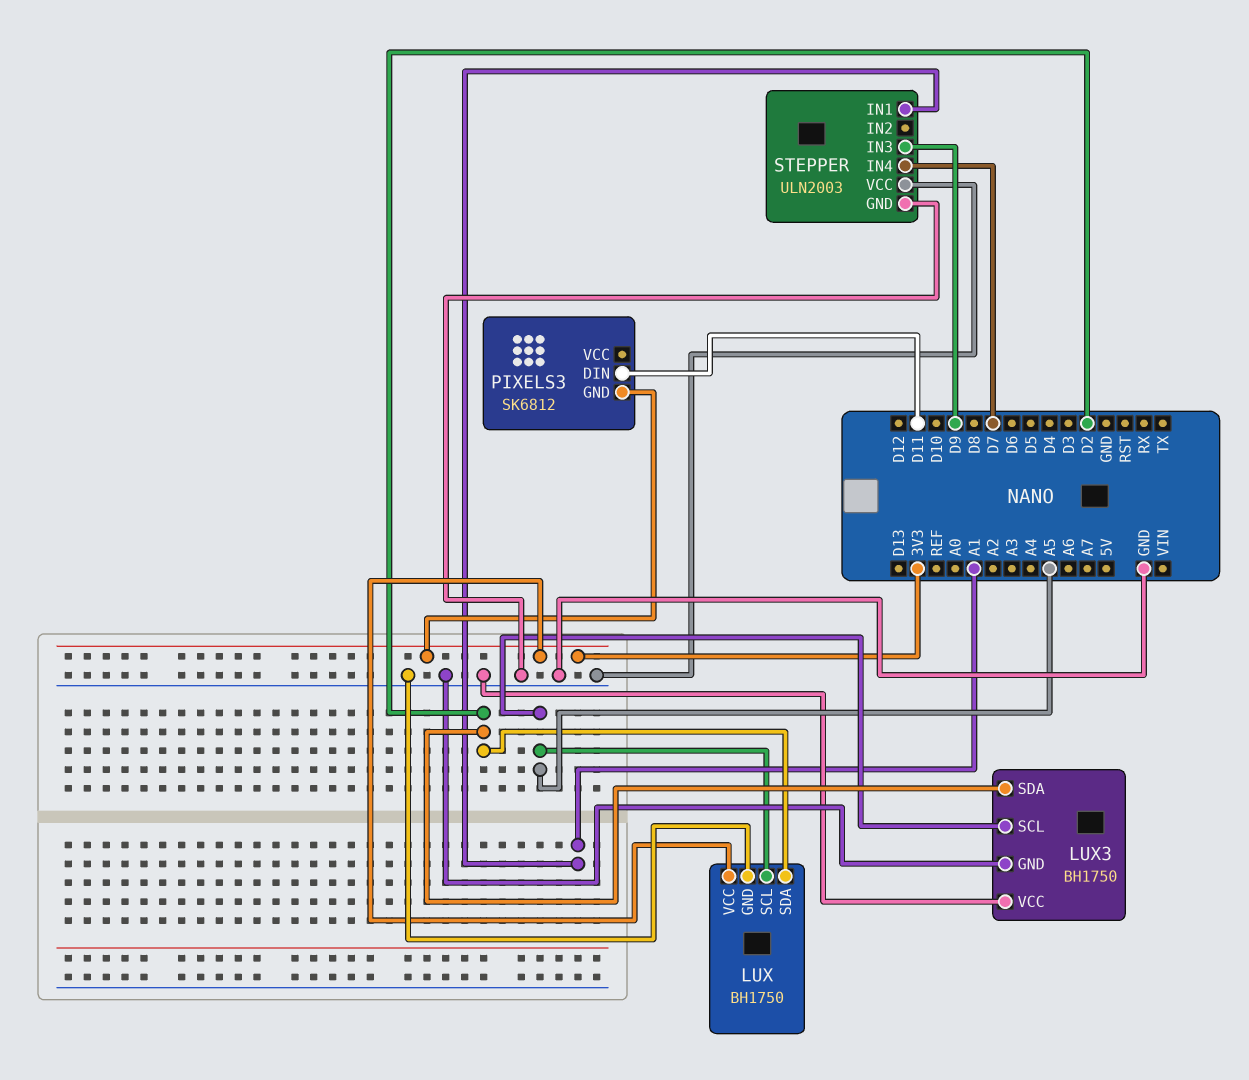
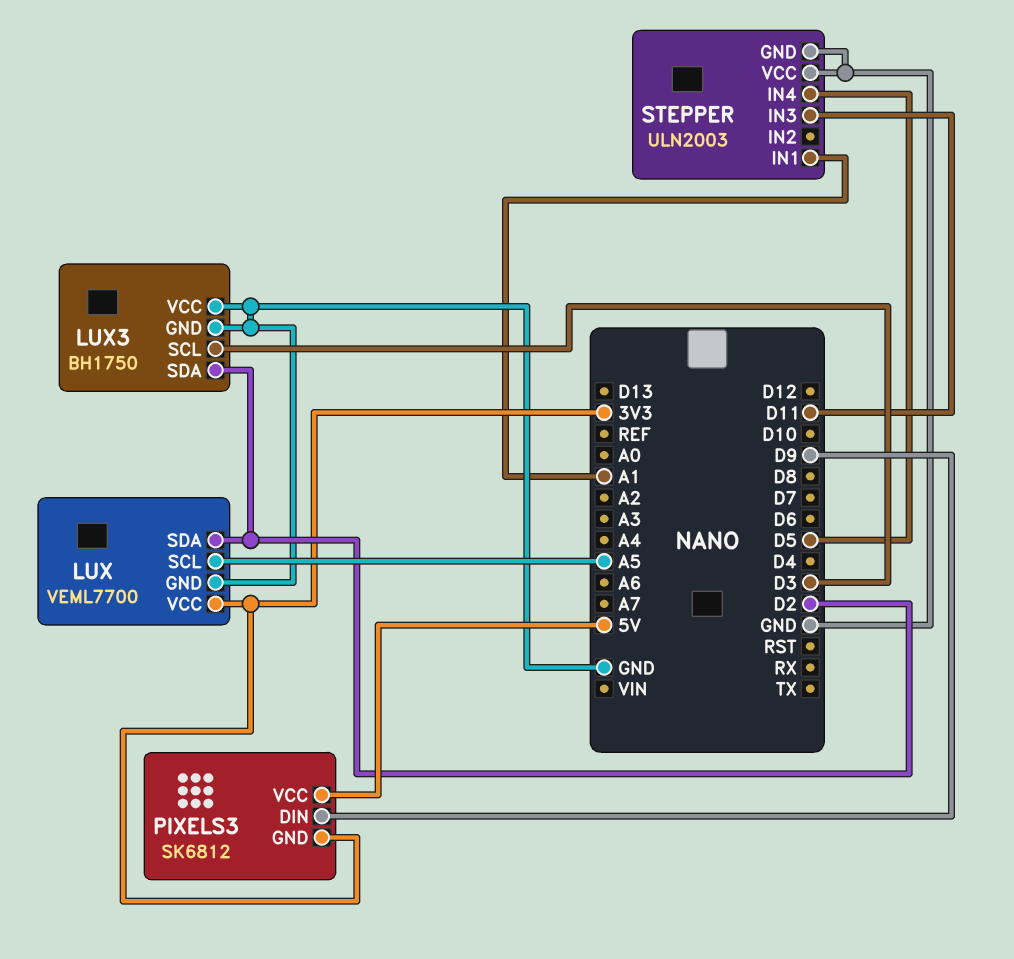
LUX: BH1750 -> VEML7700
LUX3 pin SCL: A5 -> D3
PIXELS3 pin DIN: D11 -> D9
PIXELS3 pin VCC: none -> 5V
STEPPER pin IN3: D9 -> D11
STEPPER pin IN4: D7 -> D5

